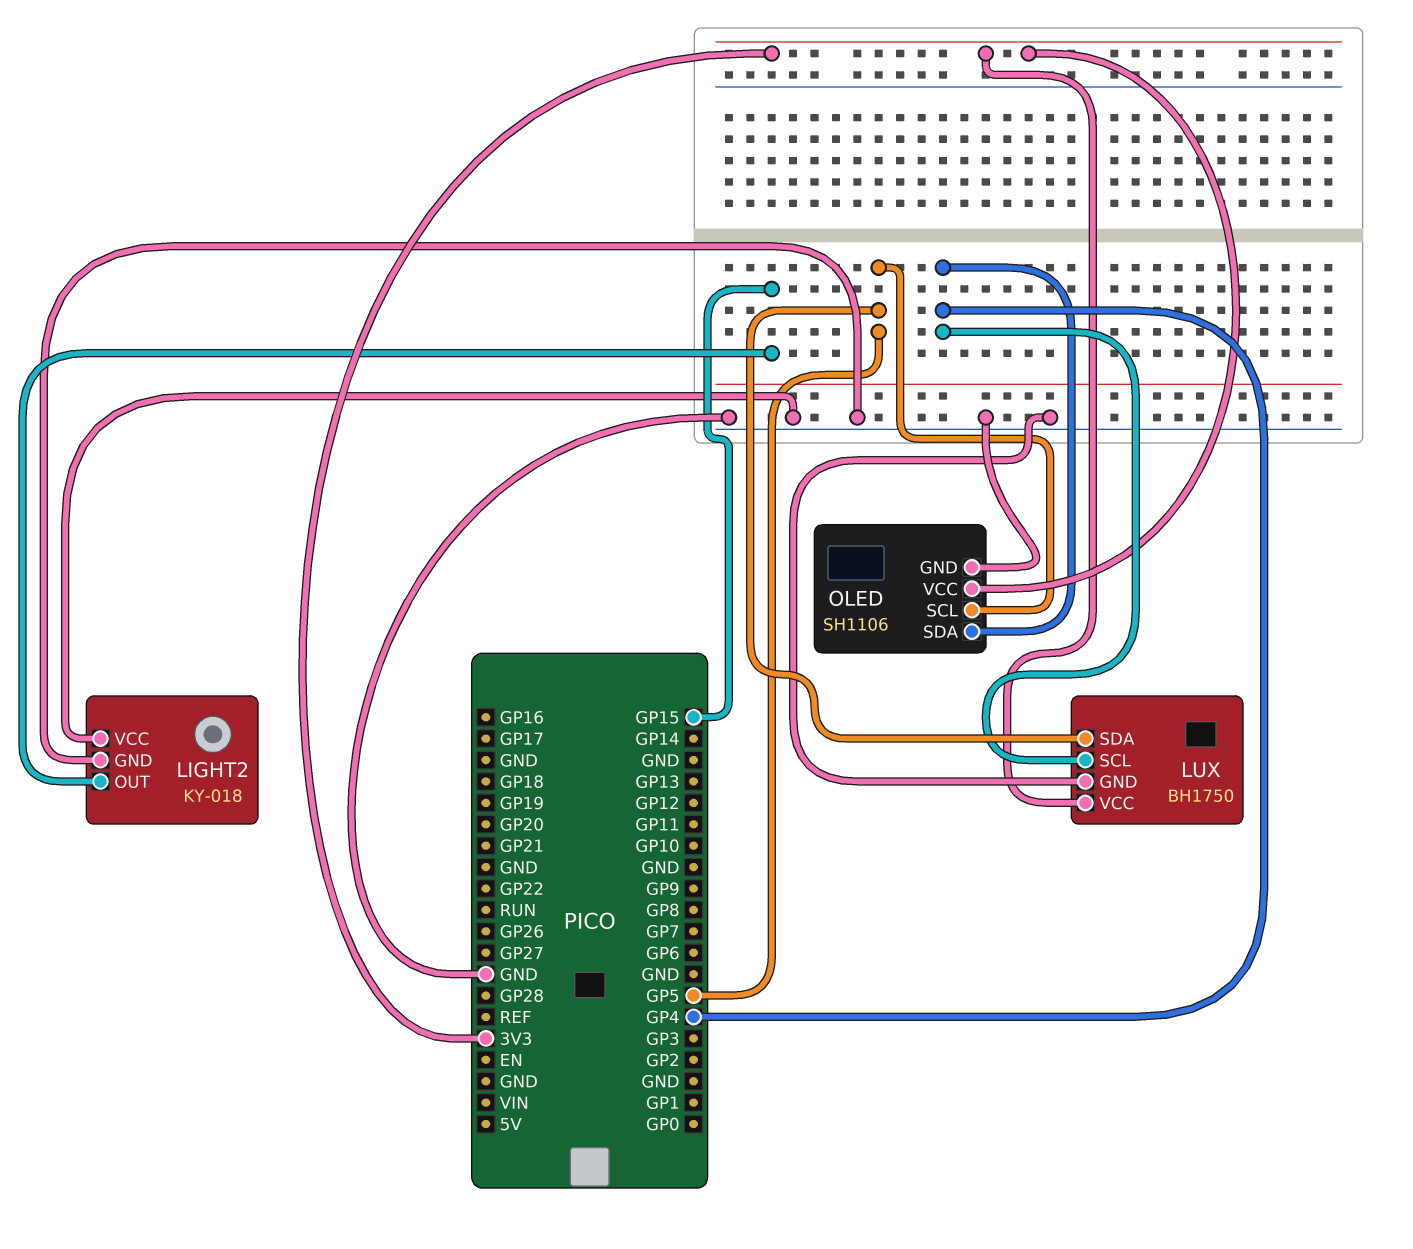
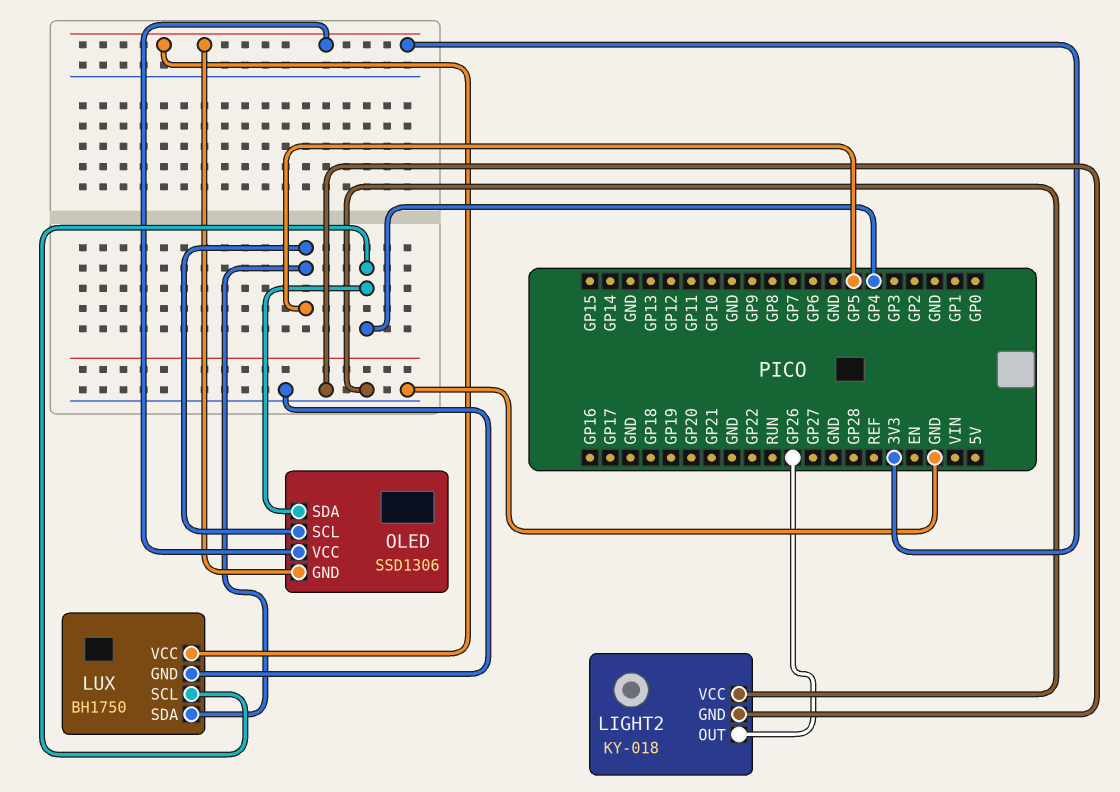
LIGHT2 pin OUT: GP15 -> GP26
OLED: SH1106 -> SSD1306
OLED pin GND: GND -> 3V3

